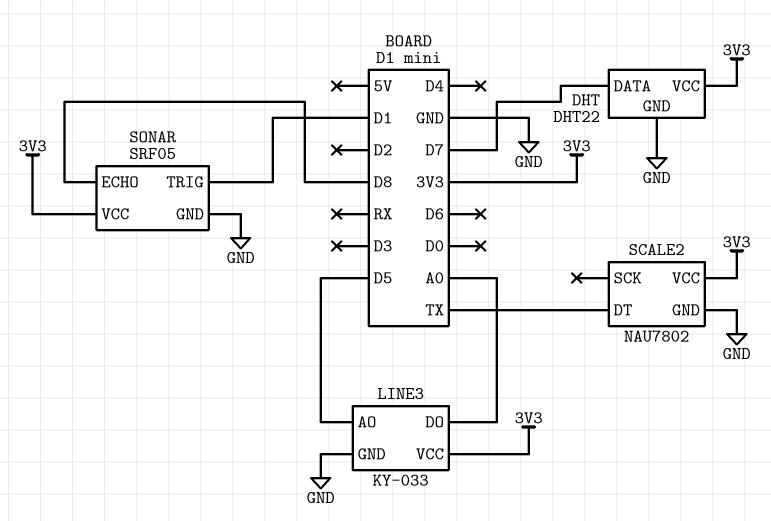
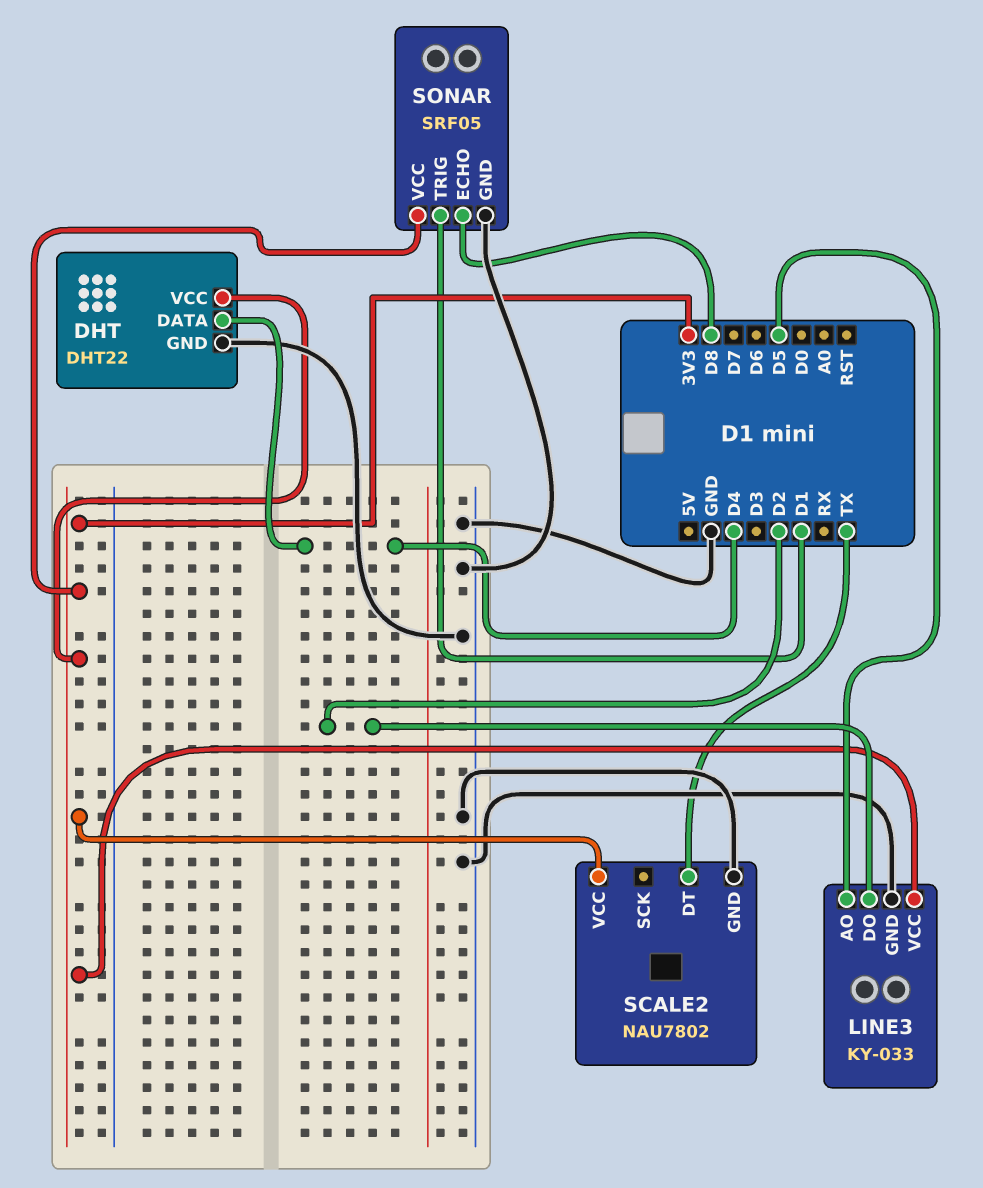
DHT pin DATA: D7 -> D4
LINE3 pin DO: A0 -> D2

